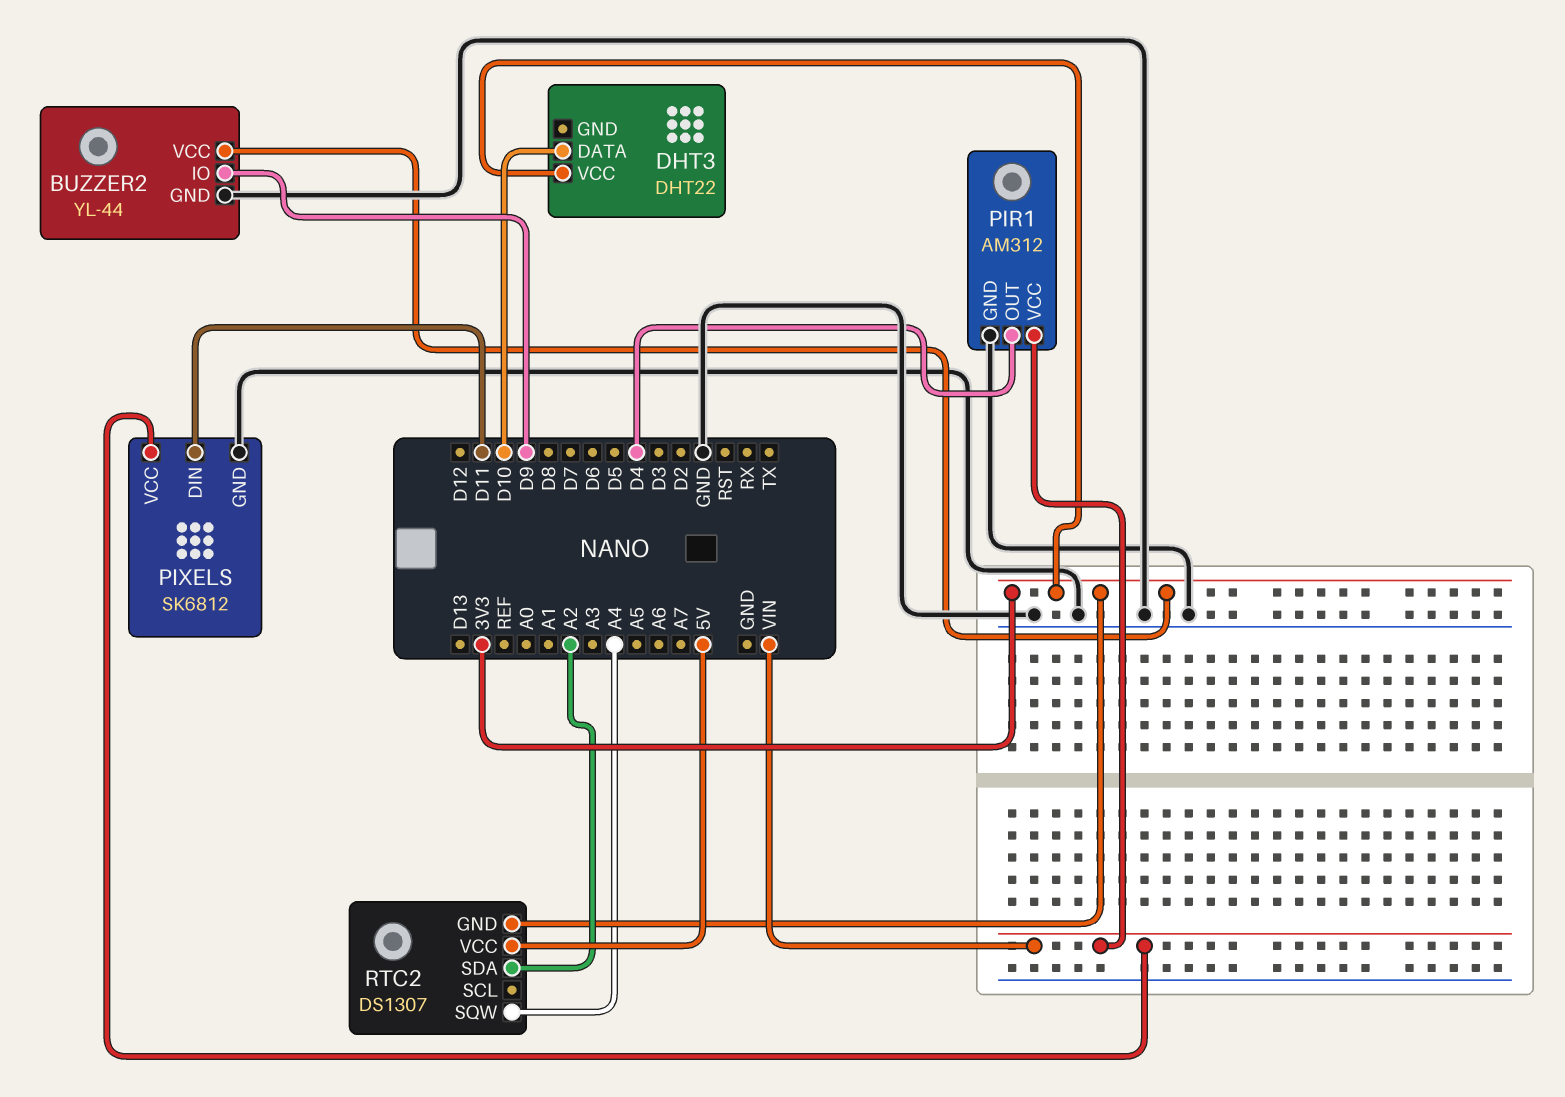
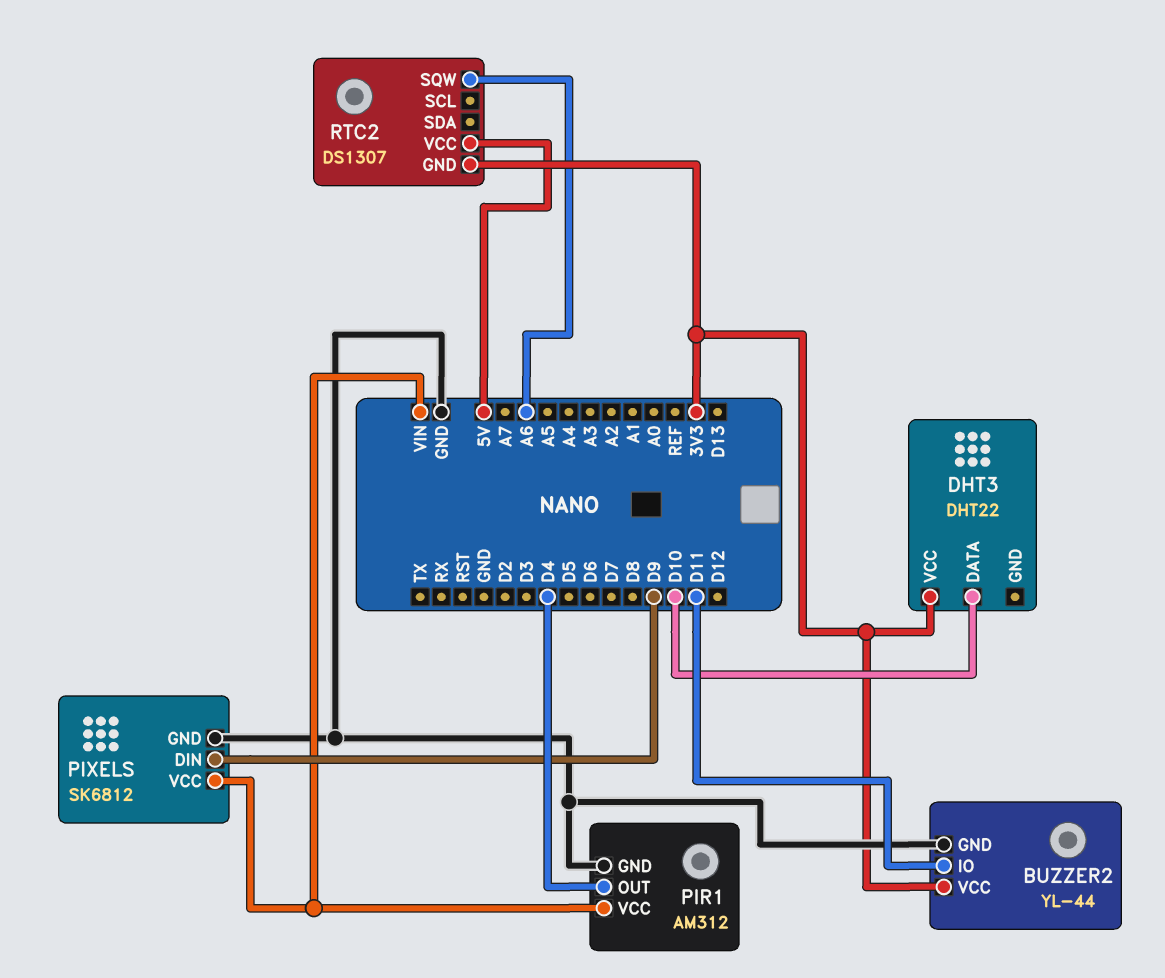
BUZZER2 pin IO: D9 -> D11
PIXELS pin DIN: D11 -> D9
RTC2 pin SDA: A2 -> none
RTC2 pin SQW: A4 -> A6

